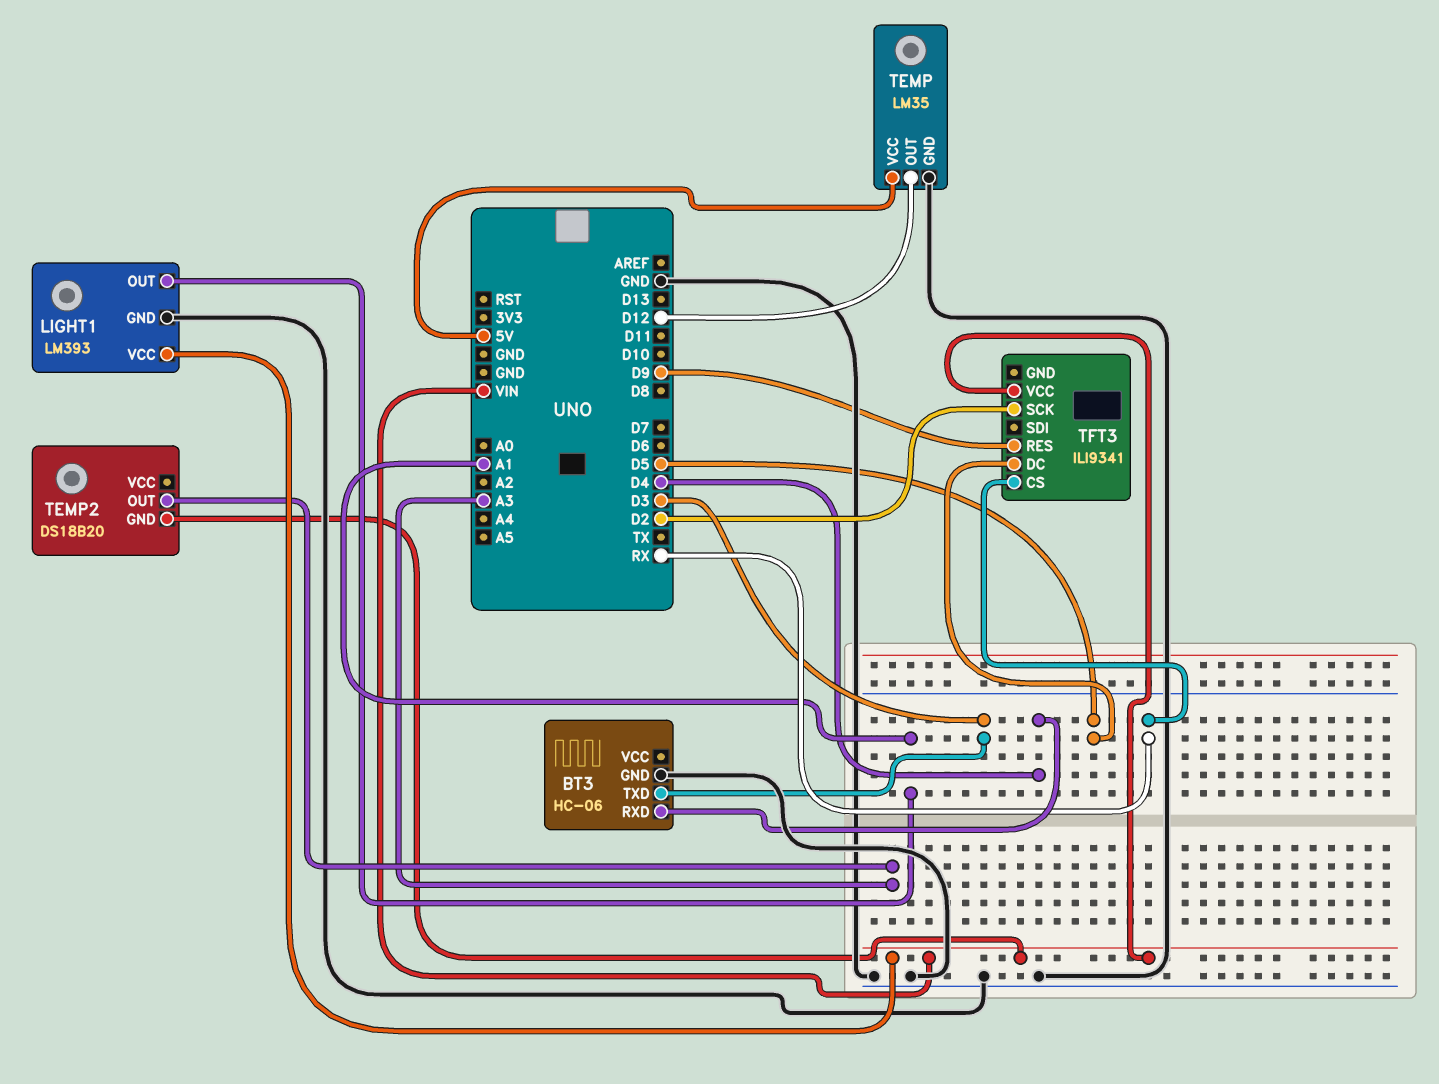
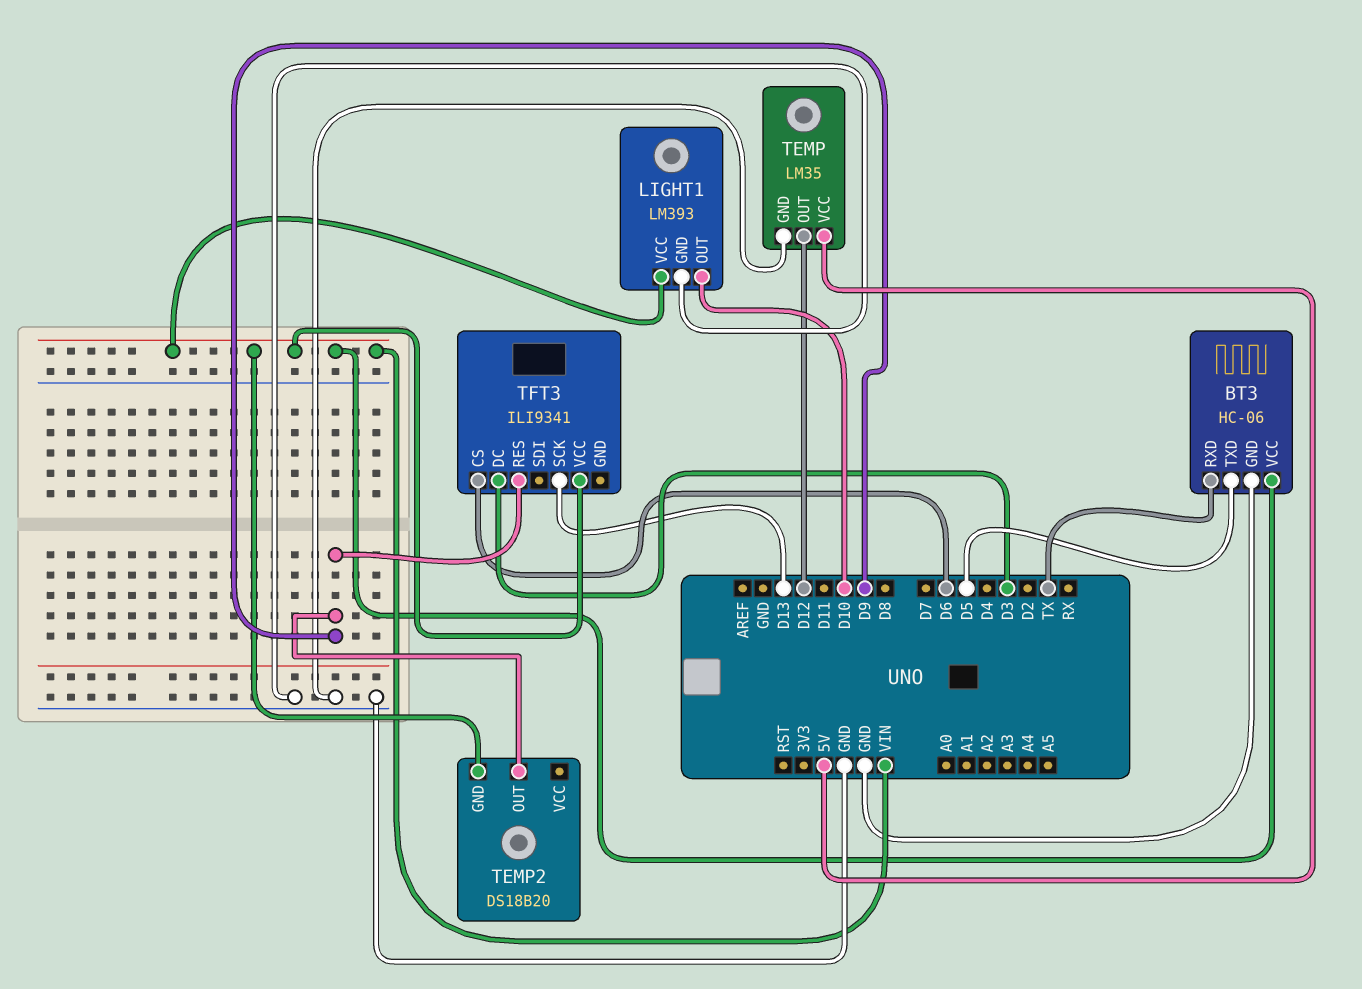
BT3 pin RXD: D4 -> TX
BT3 pin TXD: D3 -> D5
BT3 pin VCC: none -> VIN
LIGHT1 pin OUT: A1 -> D10
TEMP2 pin OUT: A3 -> D9
TFT3 pin CS: RX -> D6
TFT3 pin DC: D5 -> D3
TFT3 pin SCK: D2 -> D13

